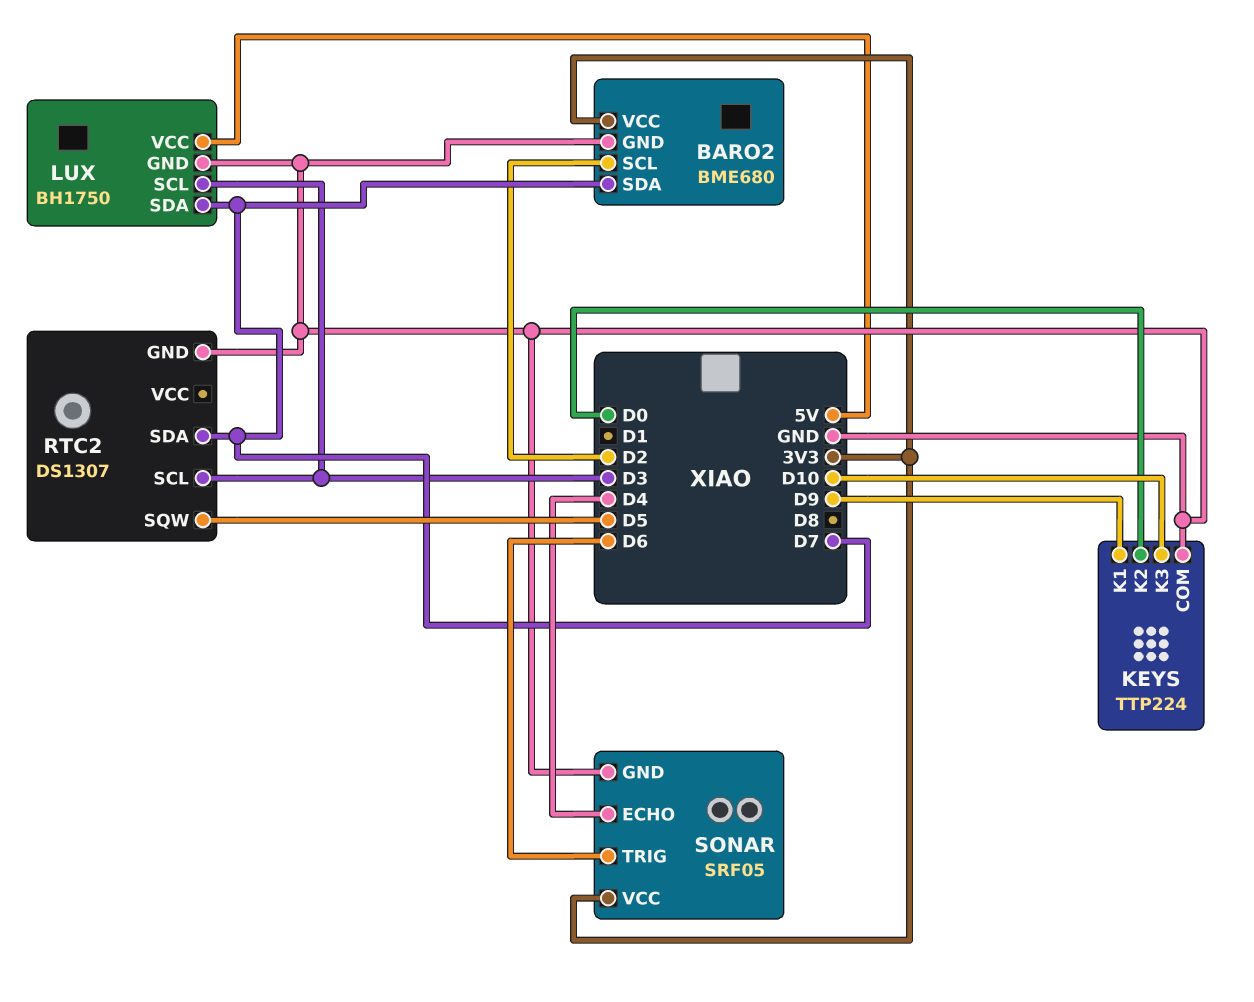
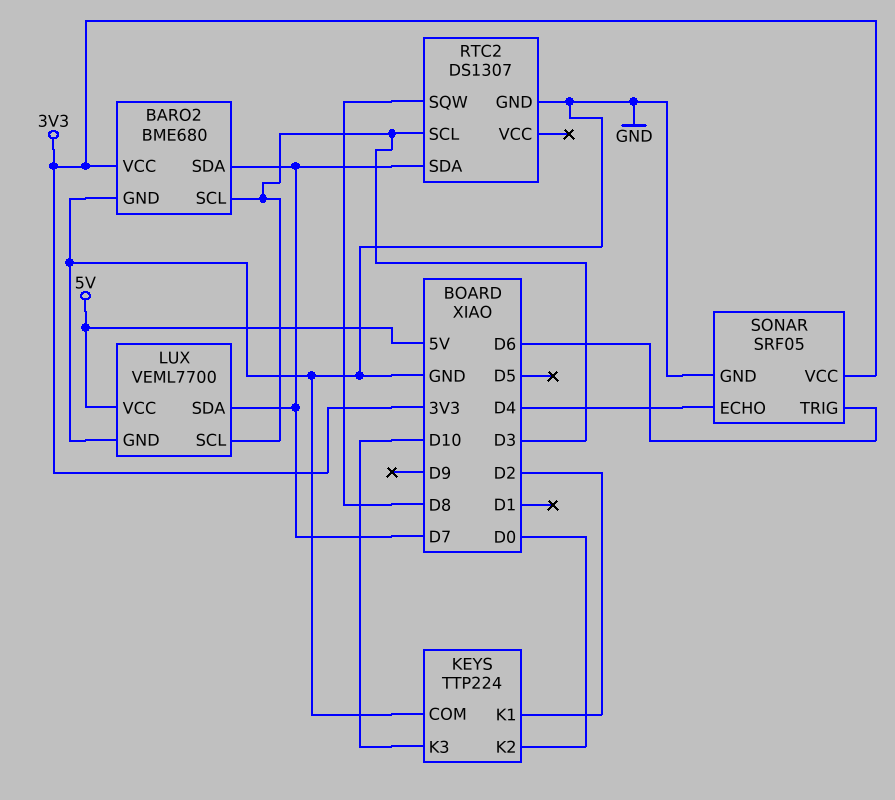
BARO2 pin SCL: D2 -> D3
KEYS pin K1: D9 -> D2
LUX: BH1750 -> VEML7700
RTC2 pin SQW: D5 -> D8

